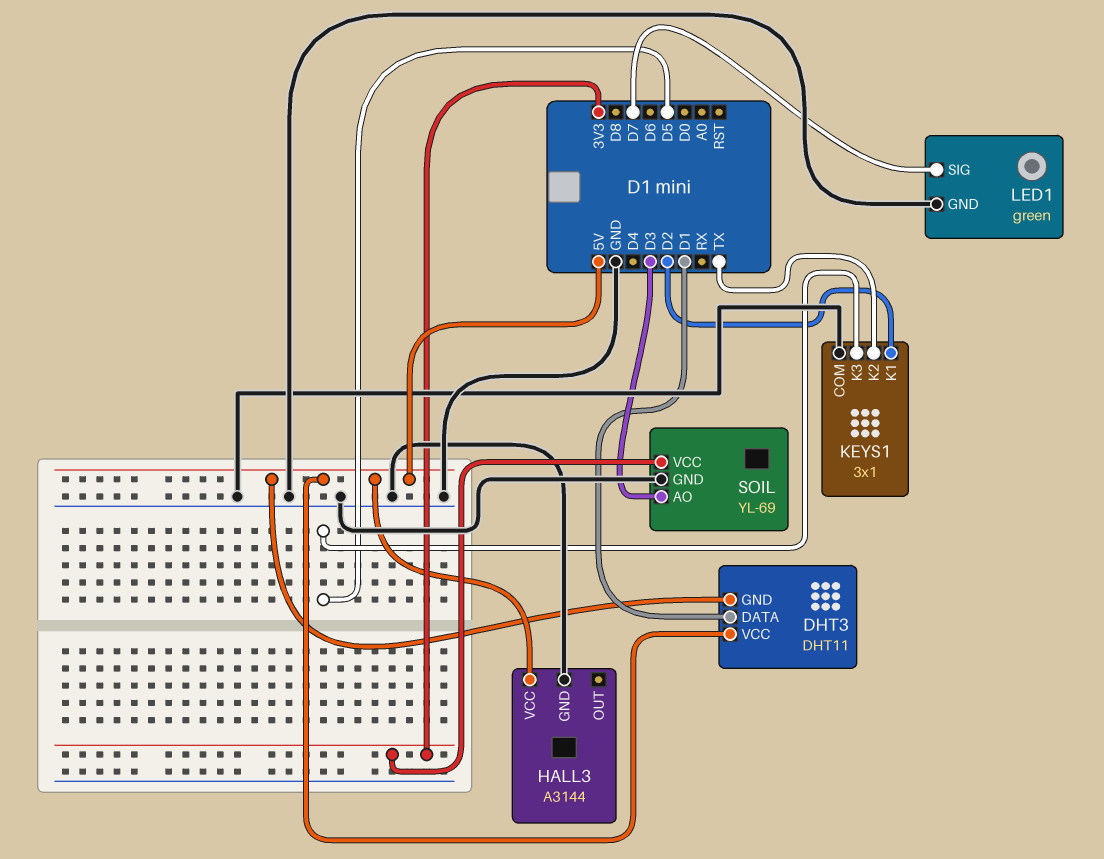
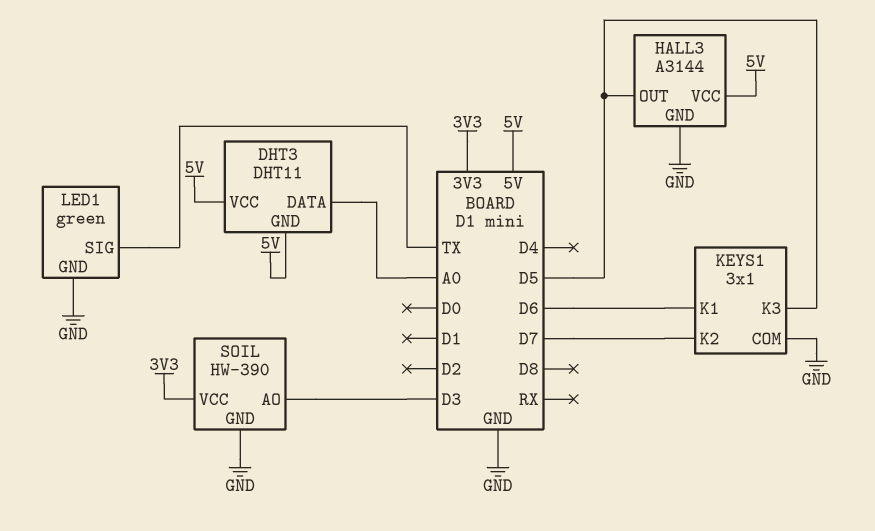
DHT3 pin DATA: D1 -> A0
HALL3 pin OUT: none -> D5
KEYS1 pin K1: D2 -> D6
KEYS1 pin K2: TX -> D7
LED1 pin SIG: D7 -> TX
SOIL: YL-69 -> HW-390

